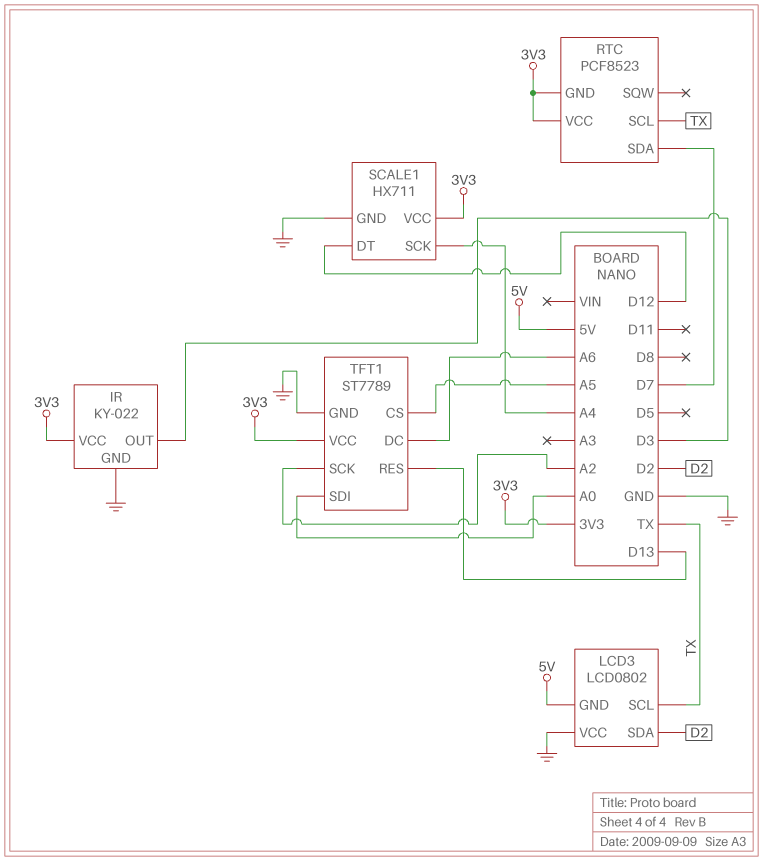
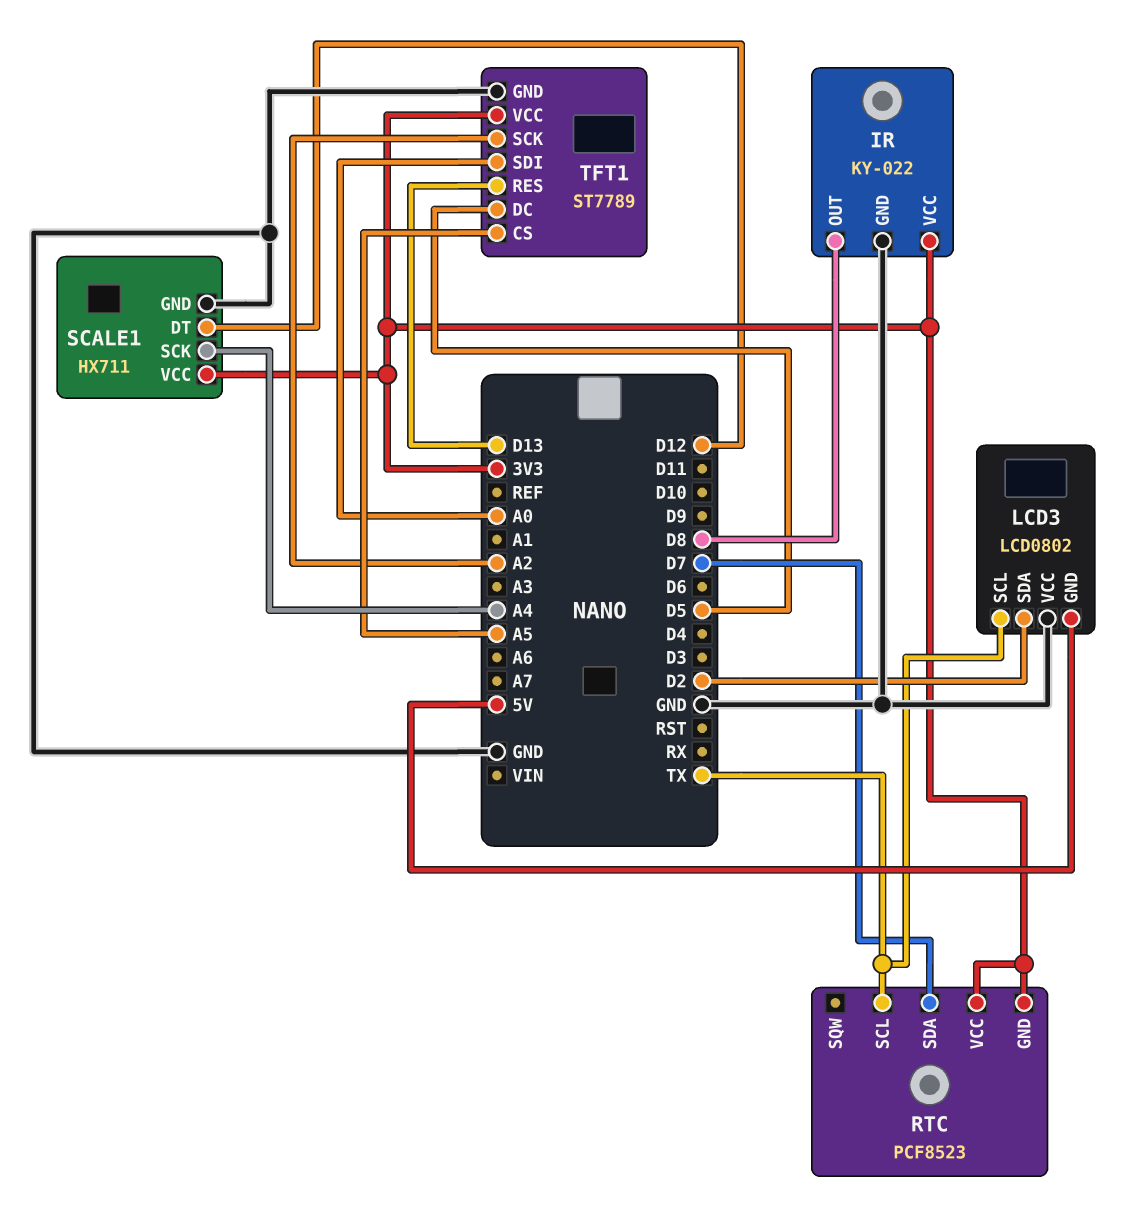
IR pin OUT: D3 -> D8
TFT1 pin DC: A6 -> D5

